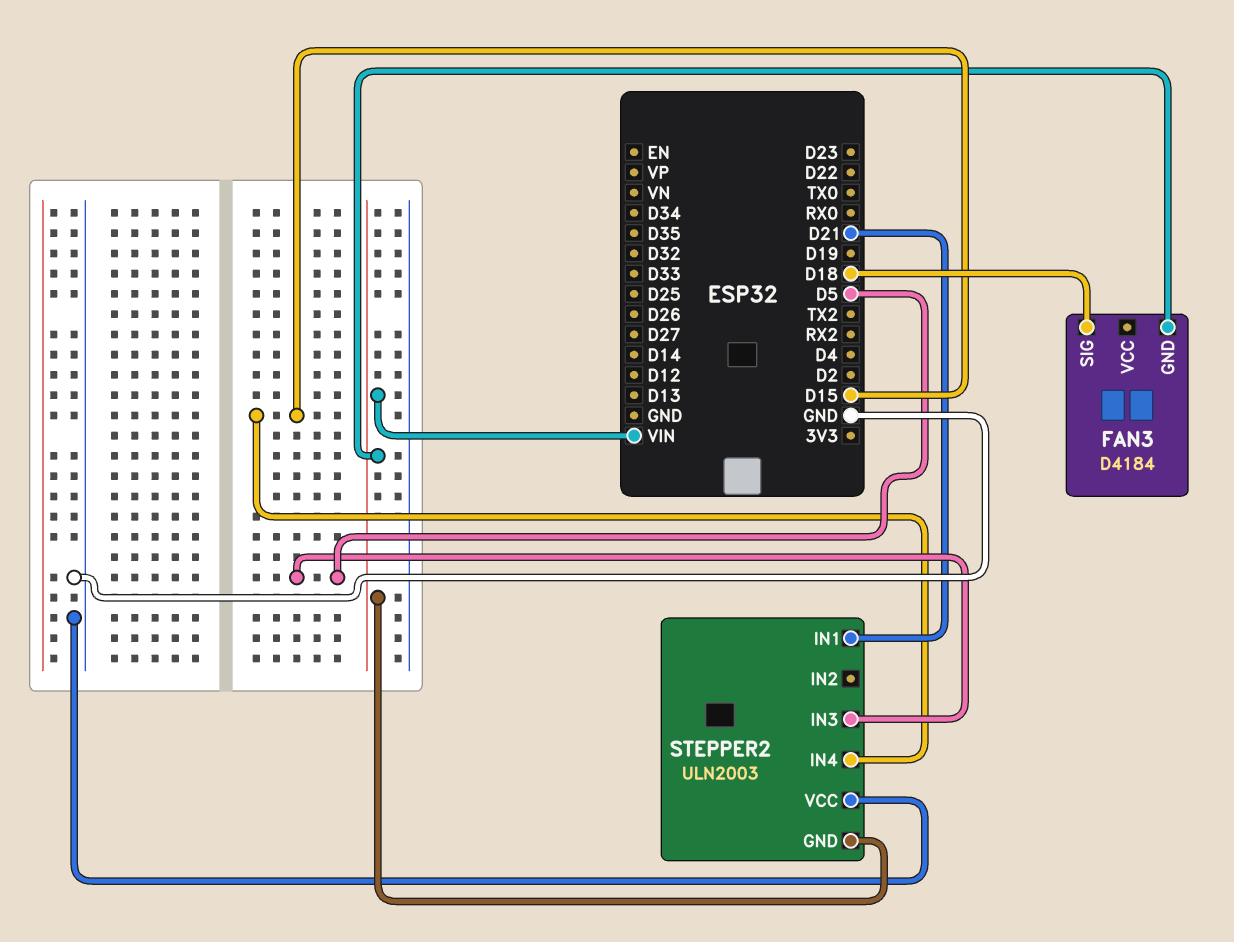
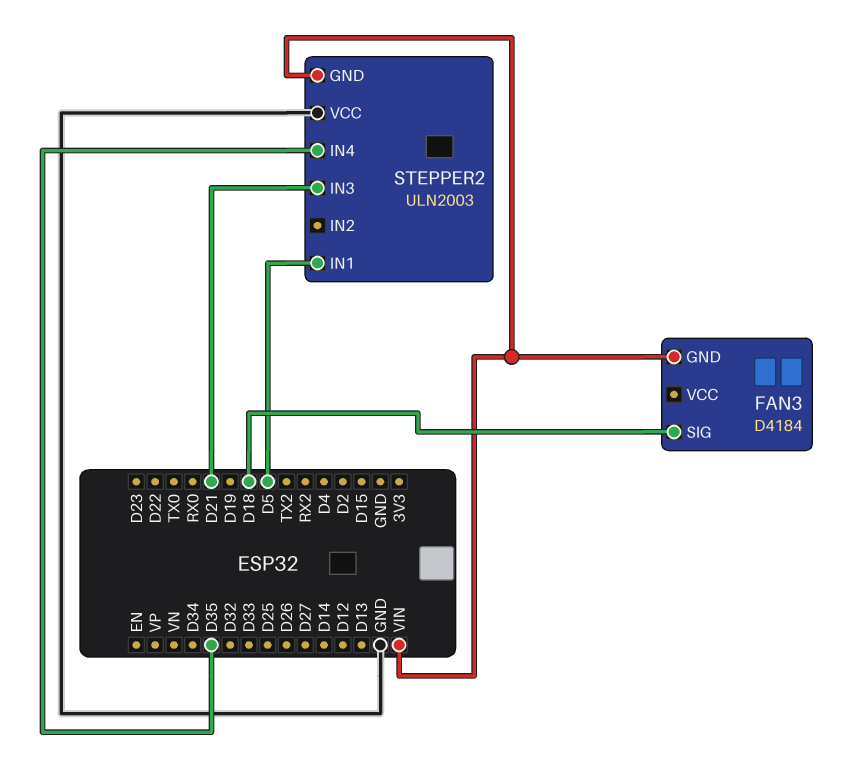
STEPPER2 pin IN1: D21 -> D5
STEPPER2 pin IN3: D5 -> D21
STEPPER2 pin IN4: D15 -> D35

